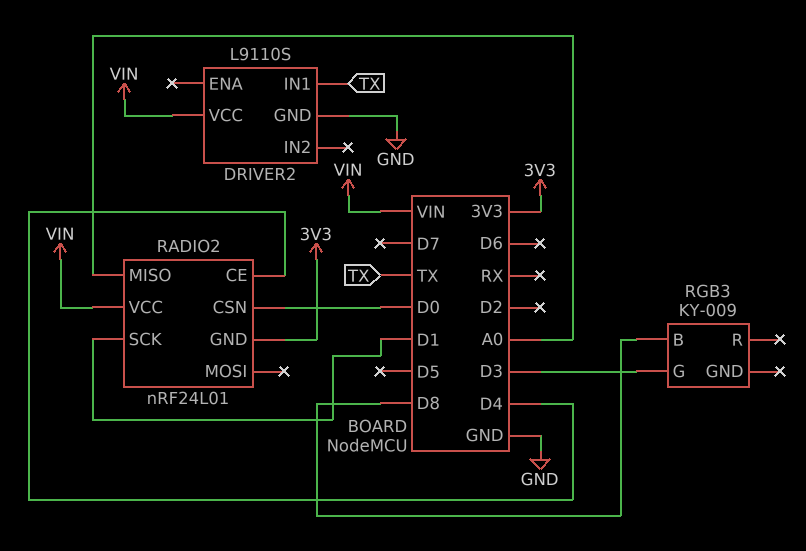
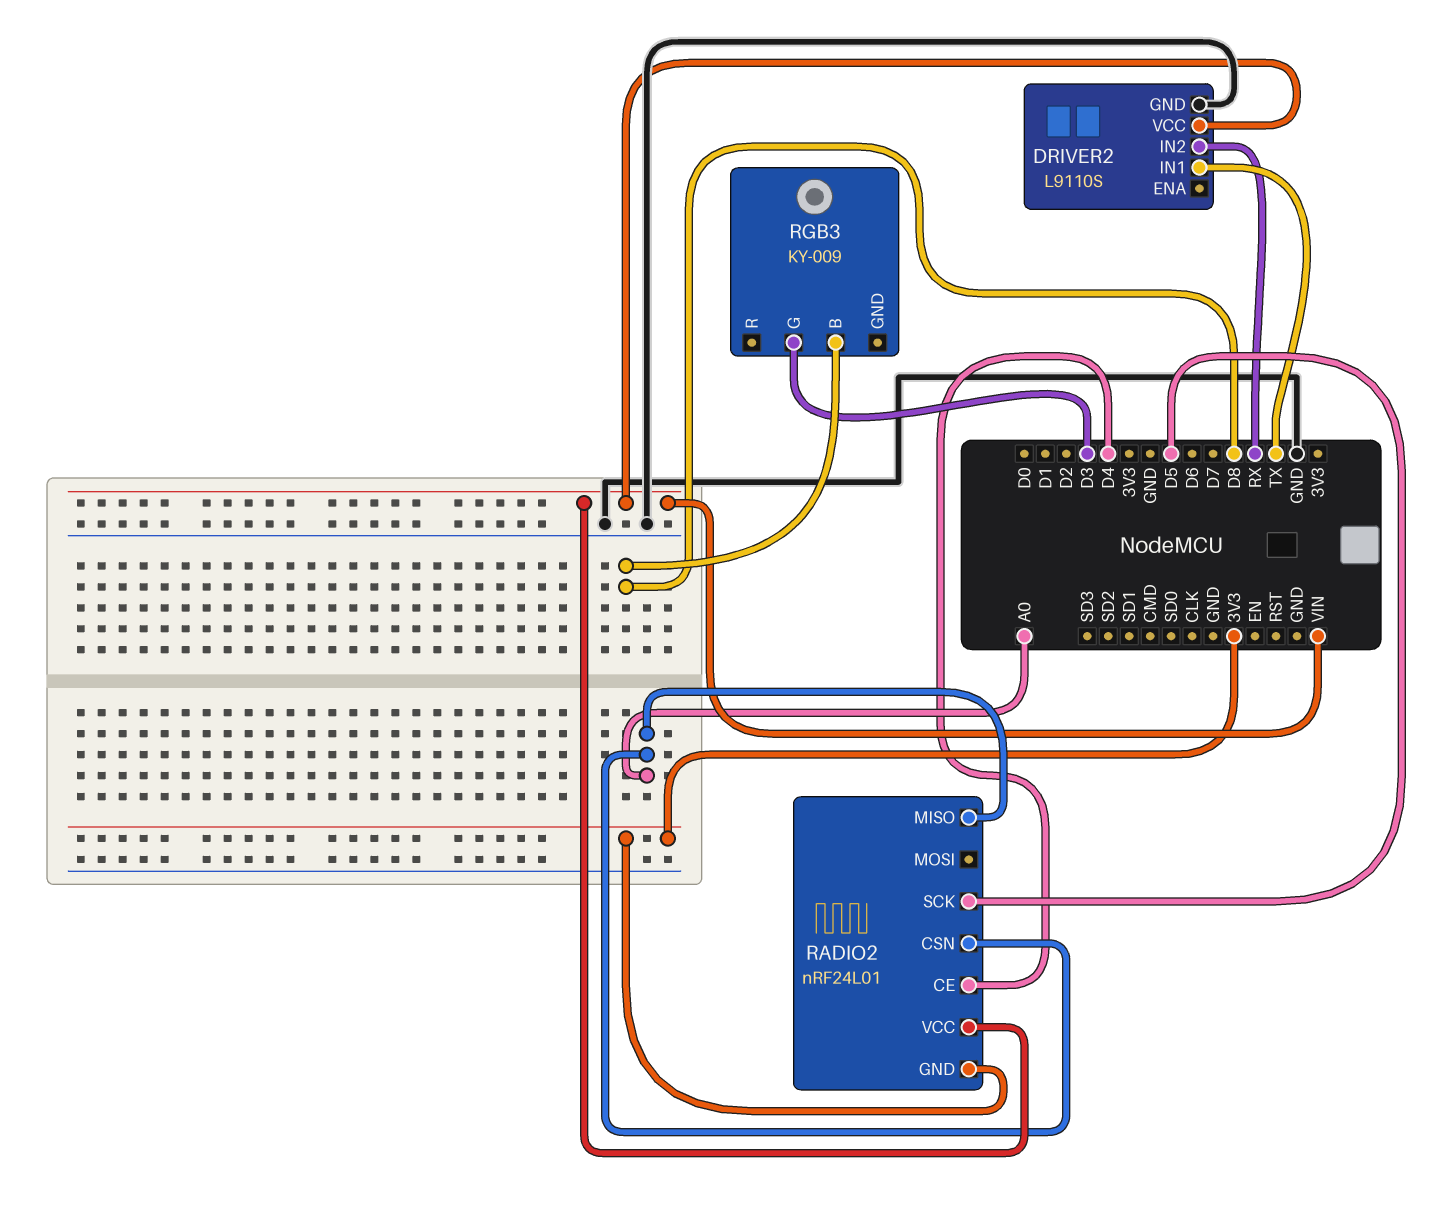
DRIVER2 pin IN2: none -> RX
RADIO2 pin CSN: D0 -> A0
RADIO2 pin SCK: D1 -> D5

